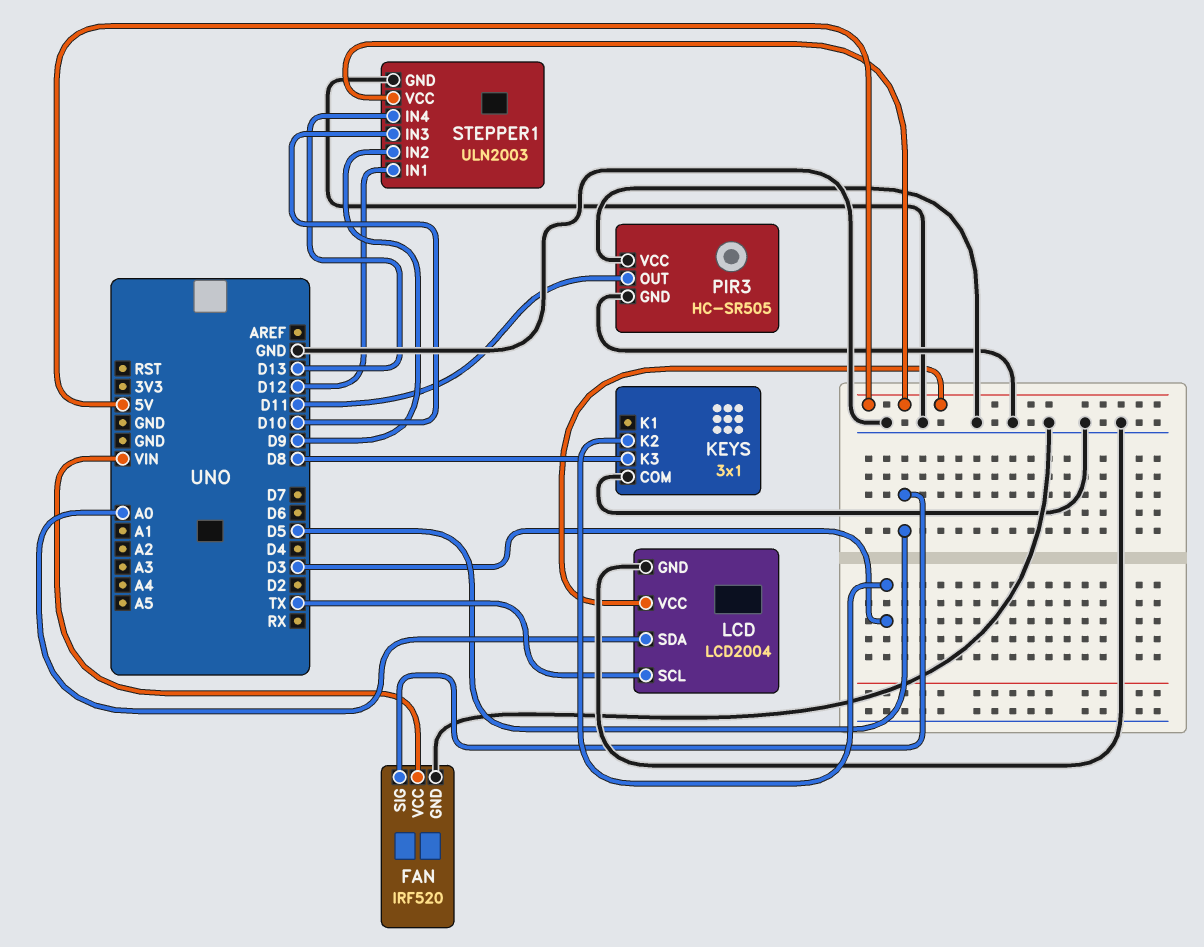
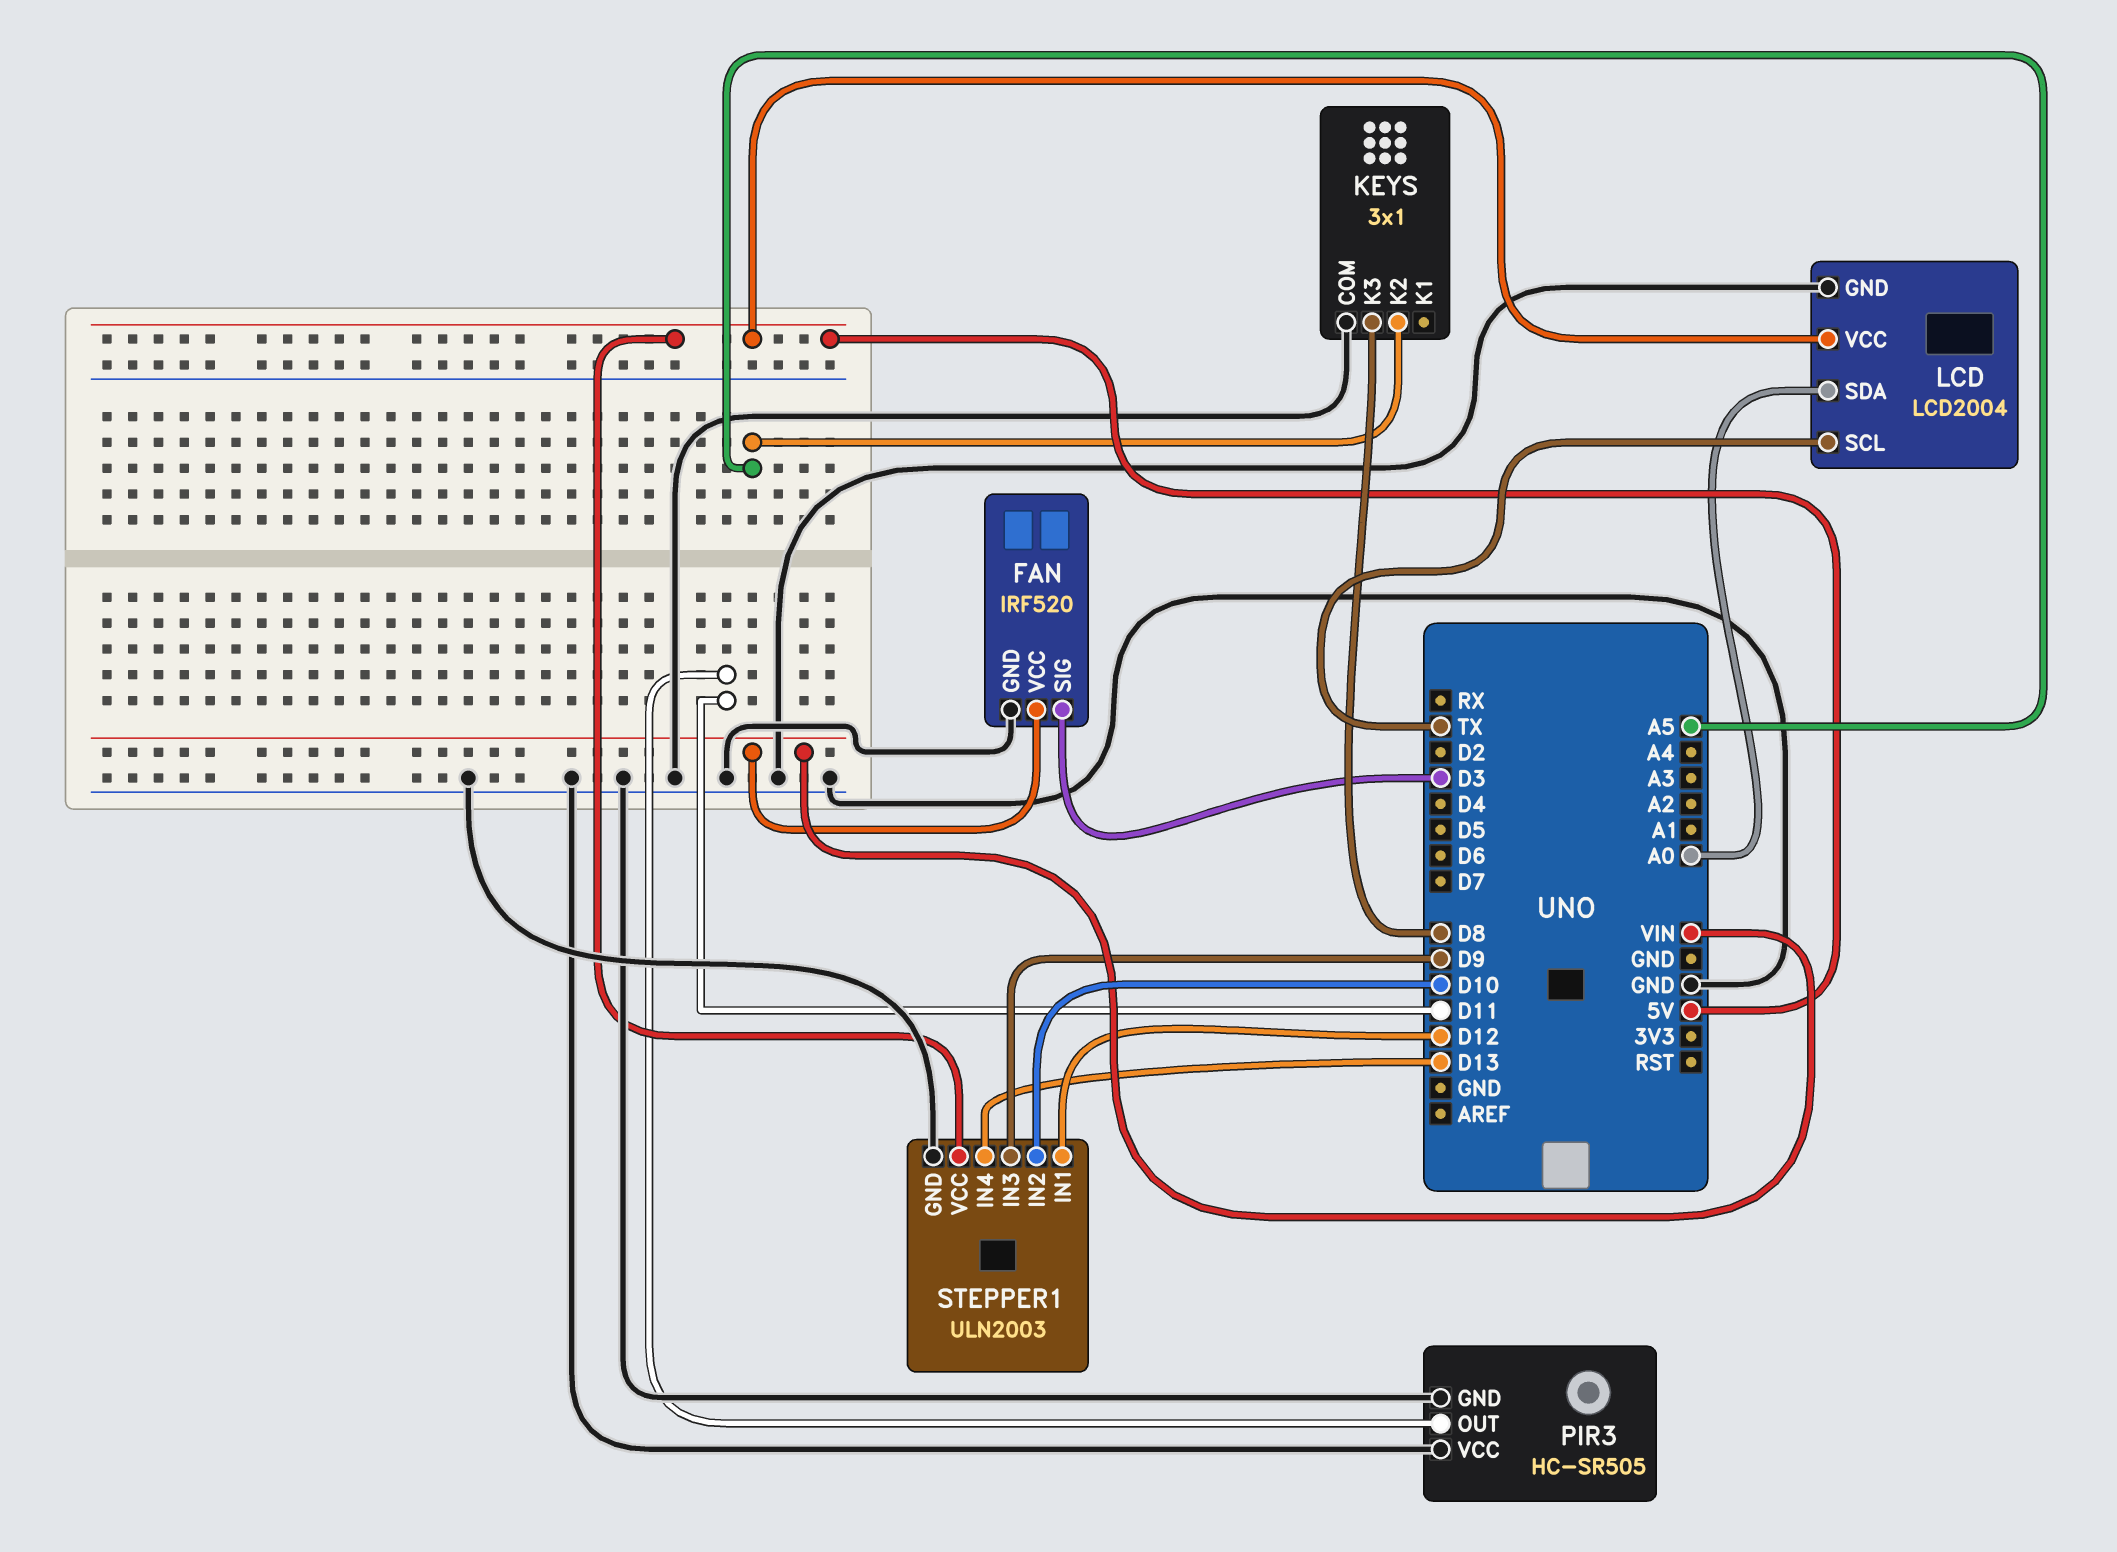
FAN pin SIG: D5 -> D3
KEYS pin K2: D3 -> A5
STEPPER1 pin IN2: D9 -> D10
STEPPER1 pin IN3: D10 -> D9

